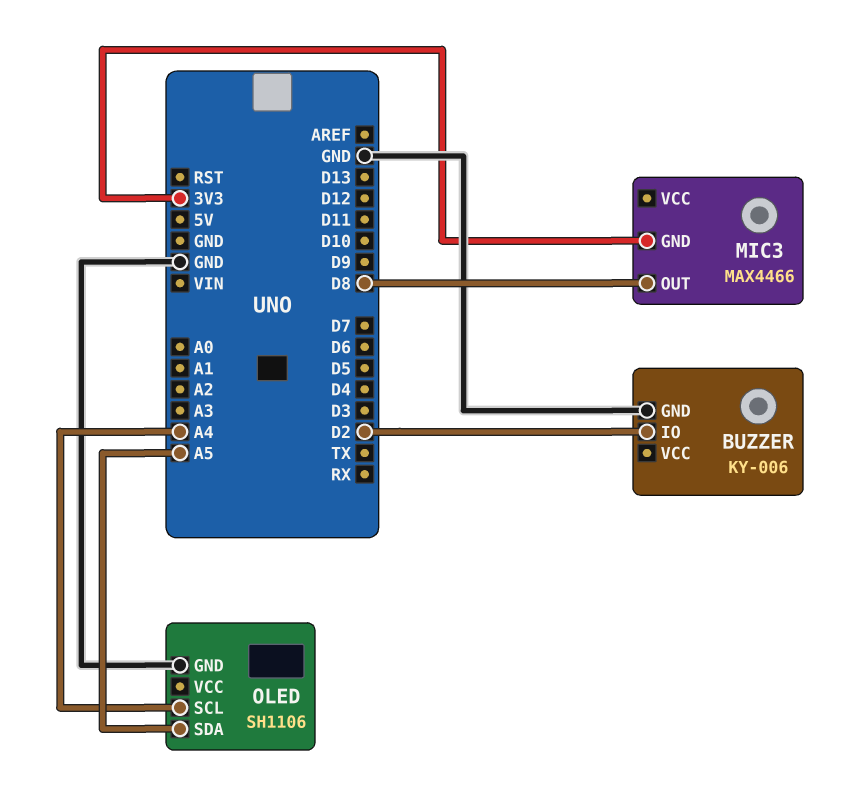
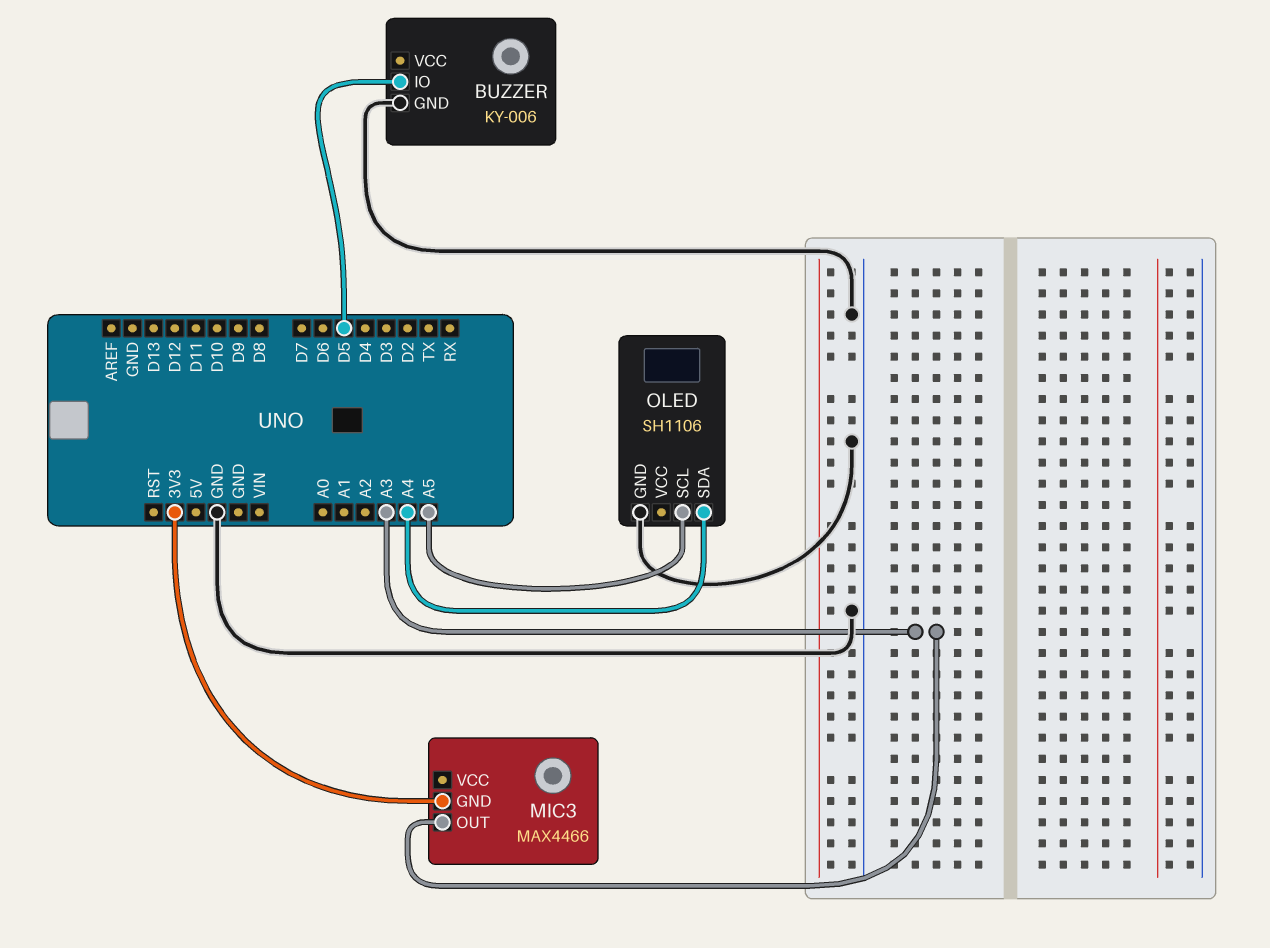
BUZZER pin IO: D2 -> D5
MIC3 pin OUT: D8 -> A3
OLED pin SCL: A4 -> A5
OLED pin SDA: A5 -> A4

